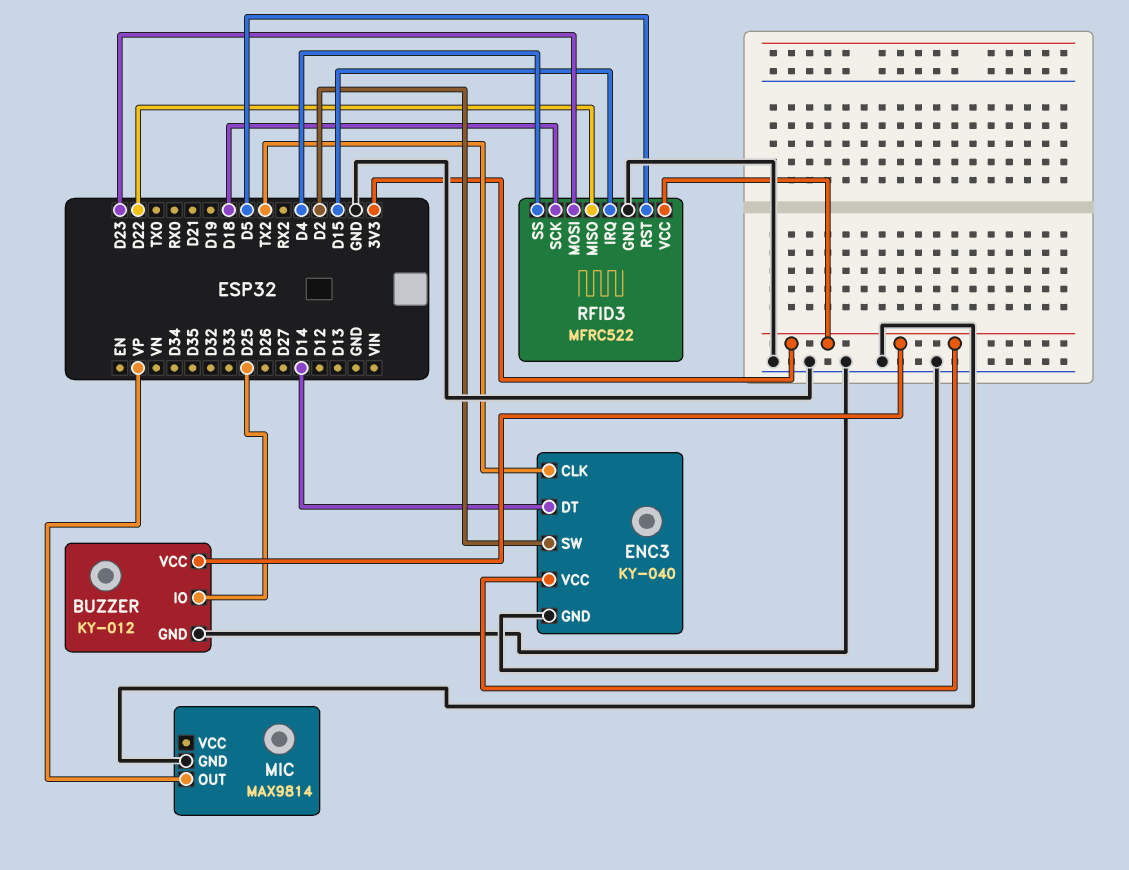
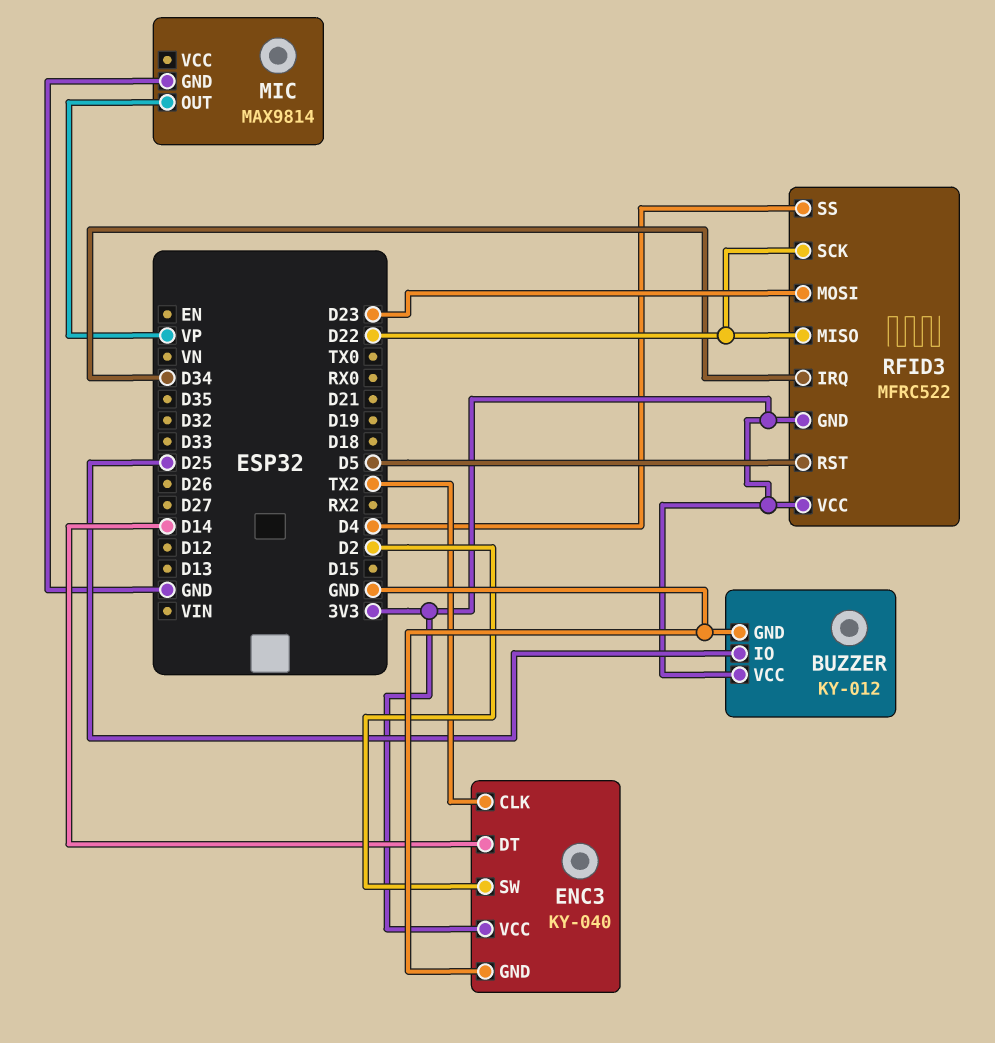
RFID3 pin GND: GND -> 3V3
RFID3 pin IRQ: D15 -> D34
RFID3 pin SCK: D18 -> D22

